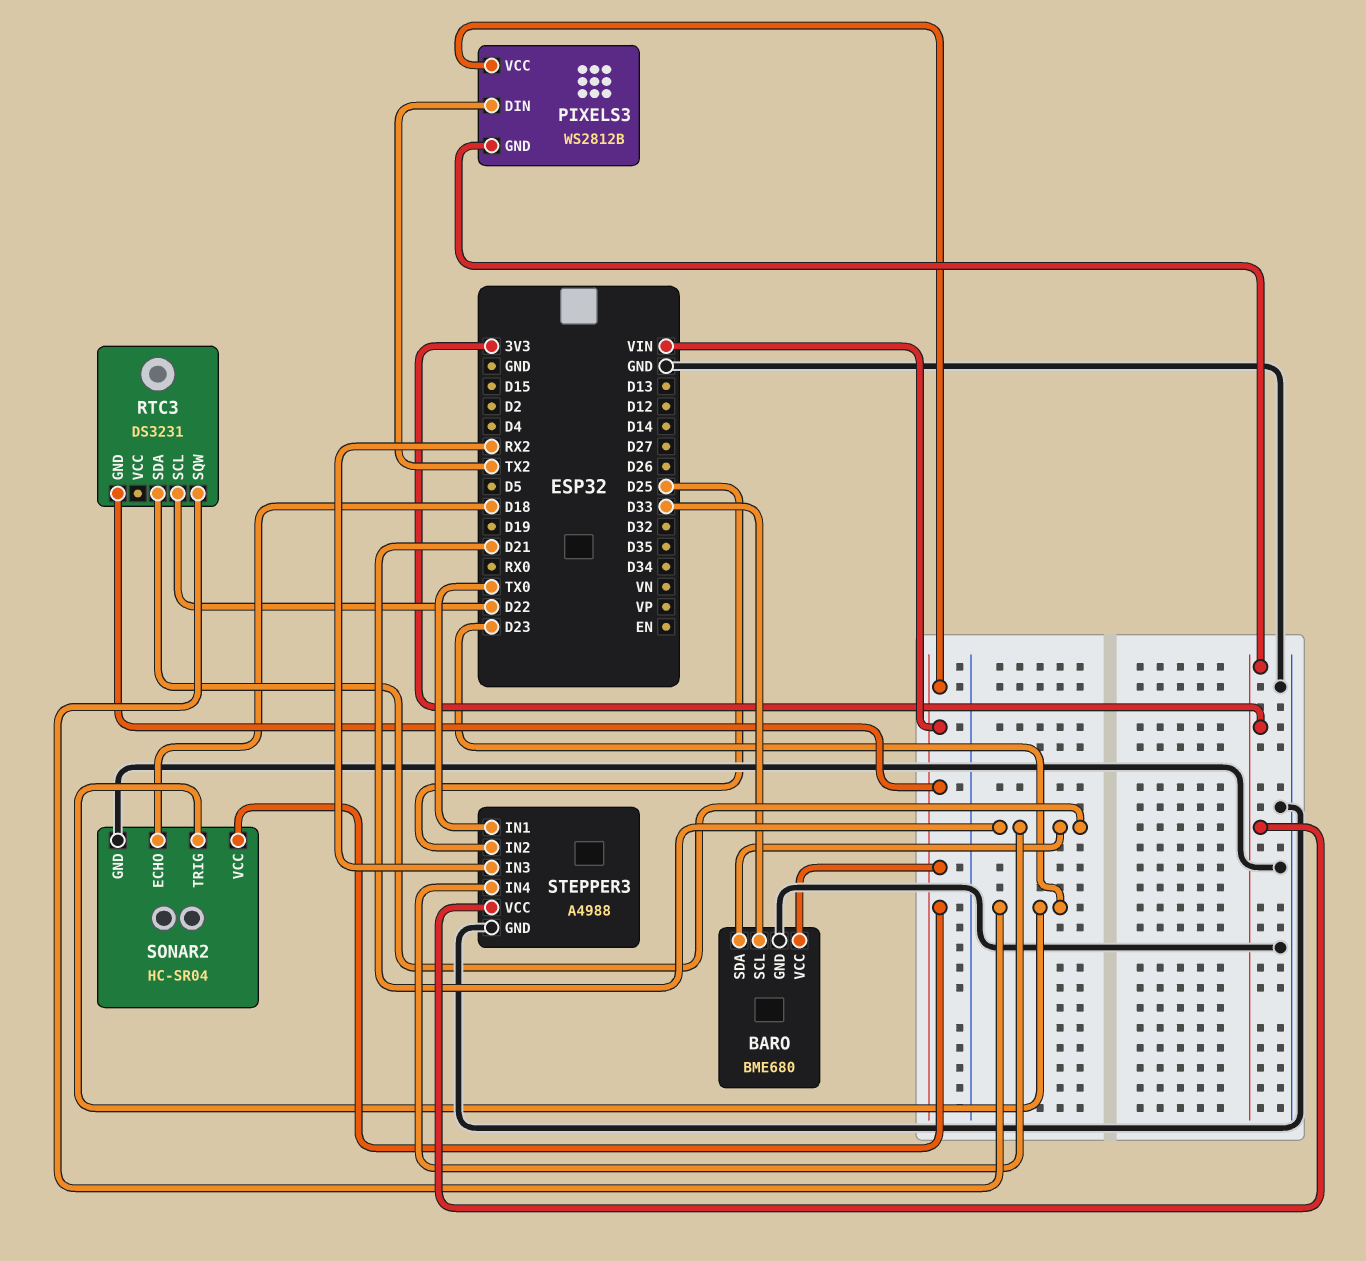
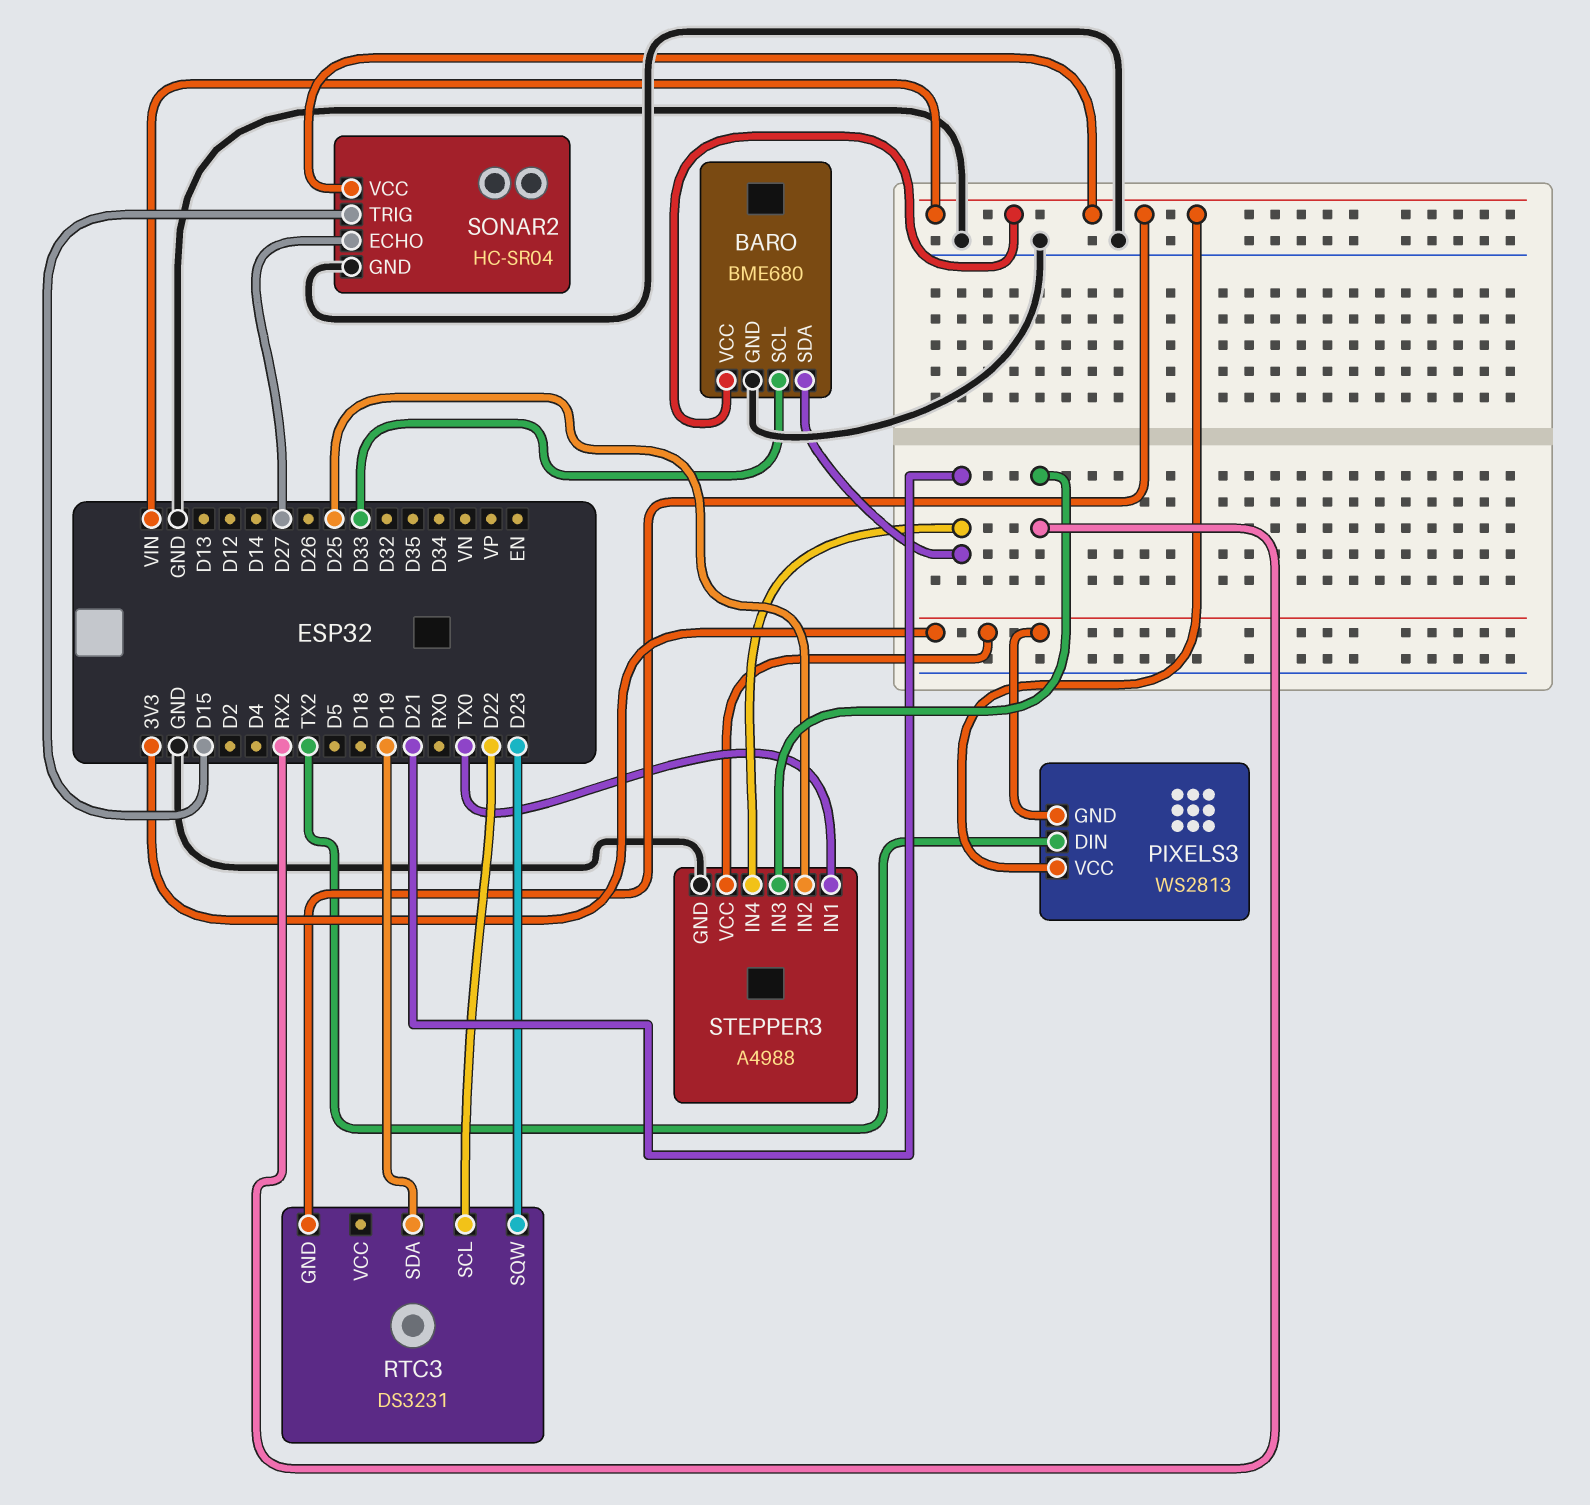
PIXELS3: WS2812B -> WS2813
RTC3 pin SDA: D21 -> D19
SONAR2 pin ECHO: D18 -> D27
SONAR2 pin TRIG: D23 -> D15

